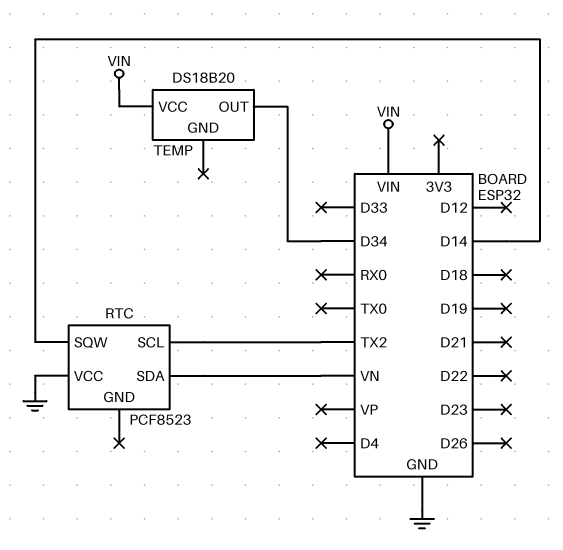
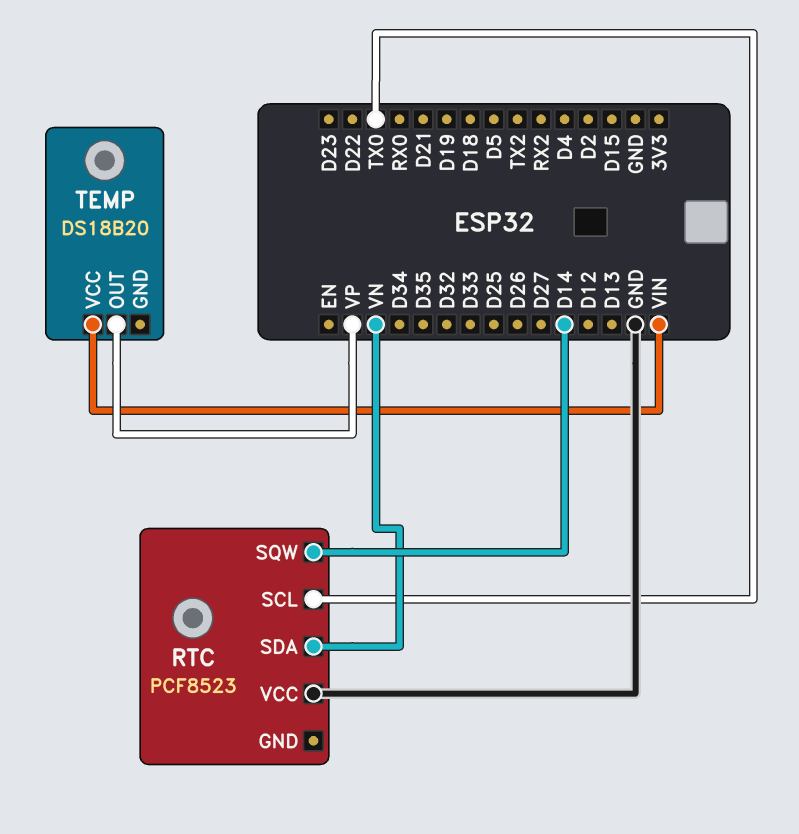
RTC pin SCL: TX2 -> TX0
TEMP pin OUT: D34 -> VP

